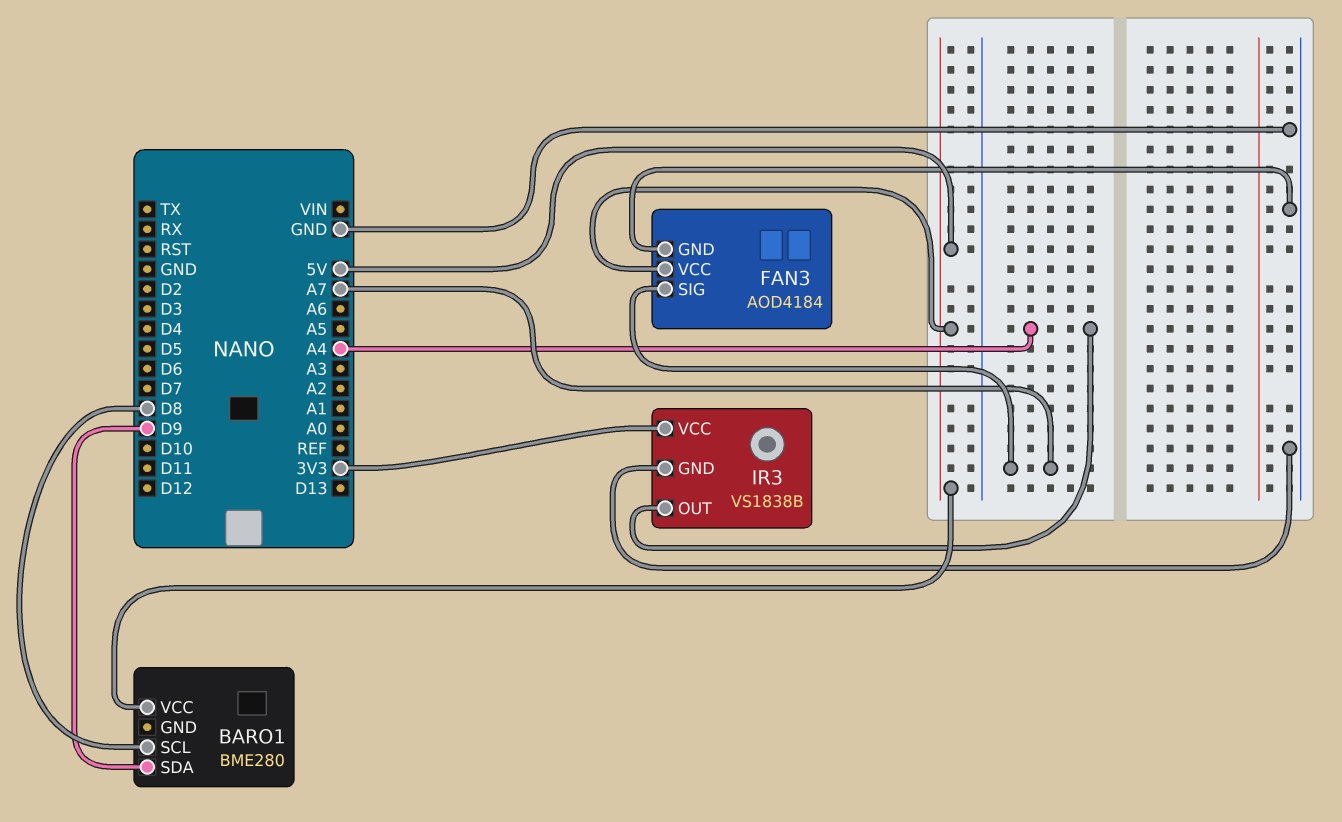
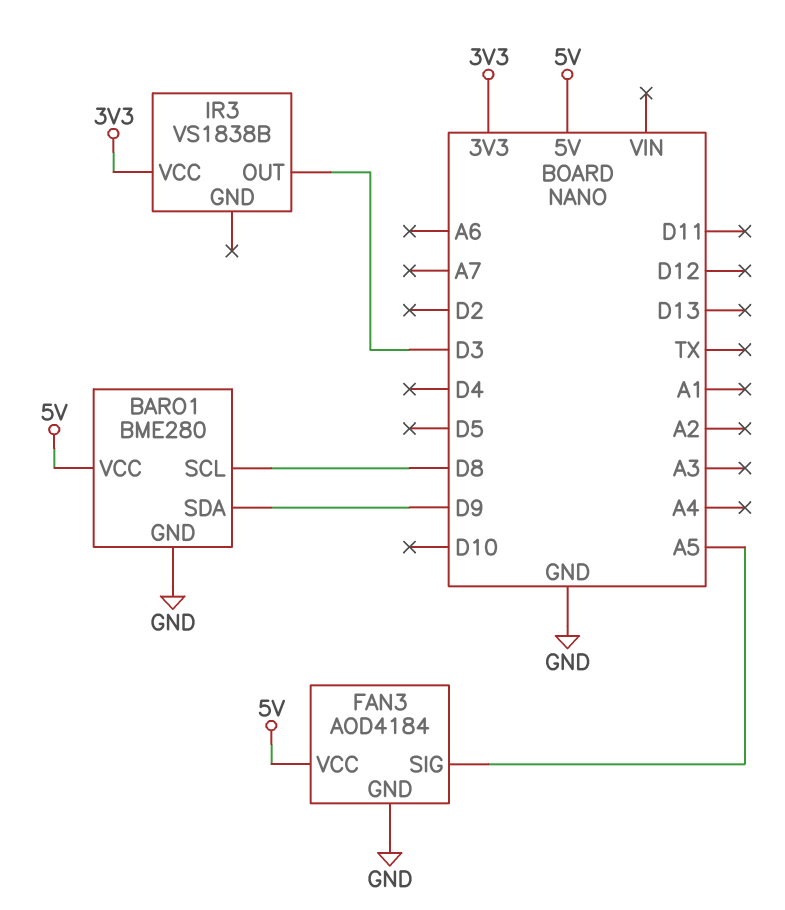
BARO1 pin GND: none -> GND
FAN3 pin SIG: A7 -> A5
IR3 pin GND: GND -> none
IR3 pin OUT: A4 -> D3

